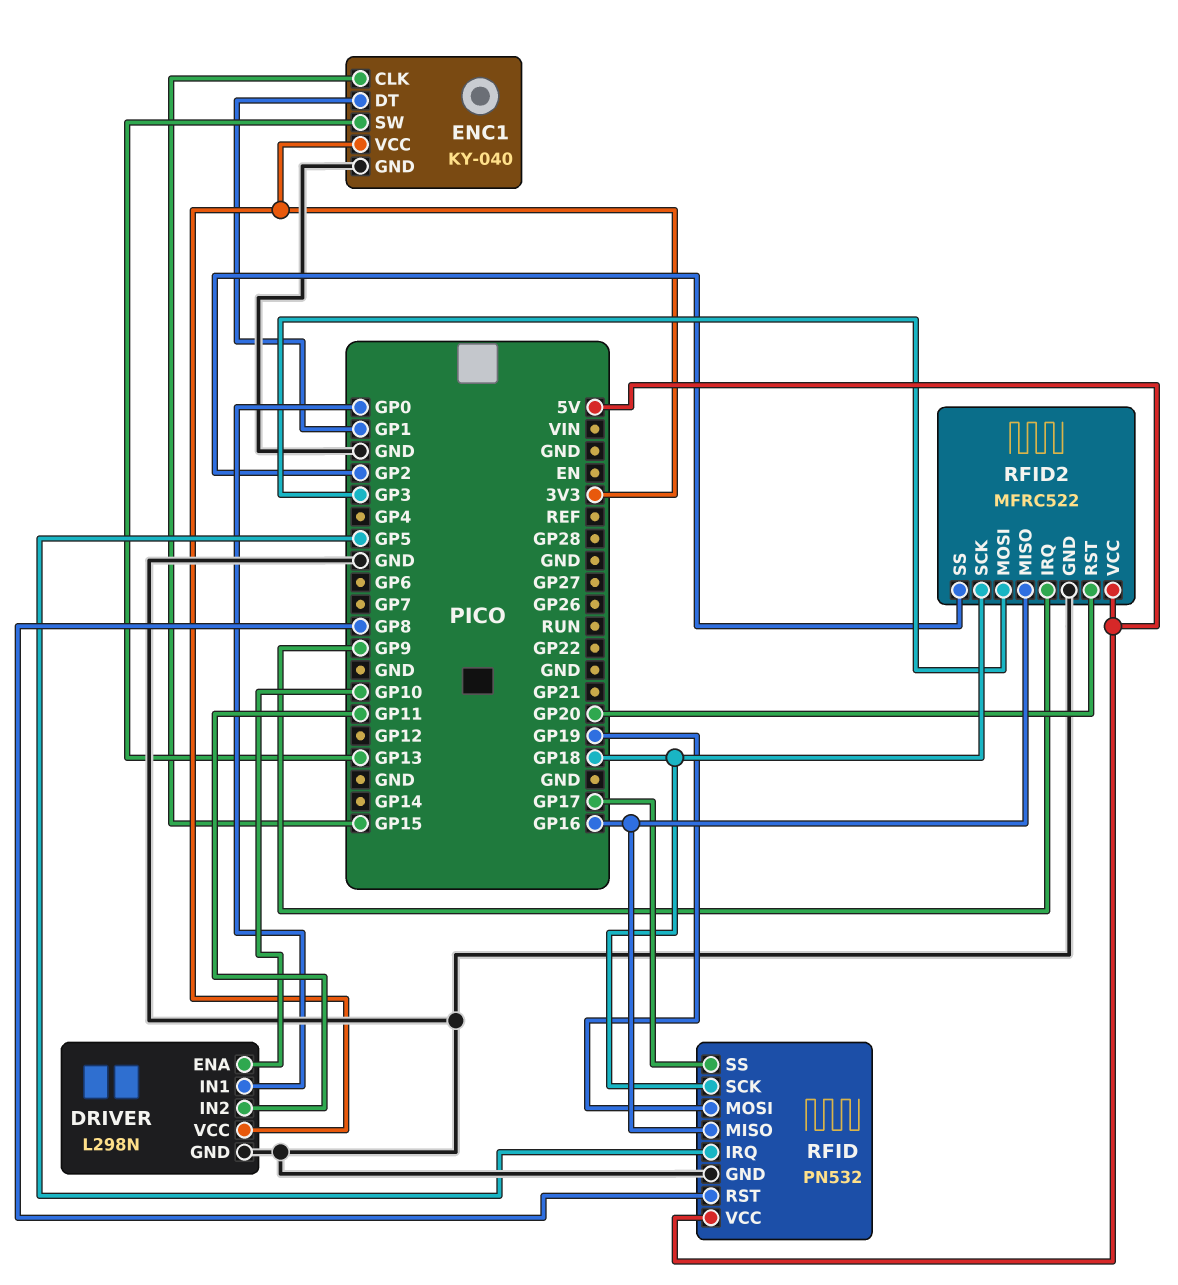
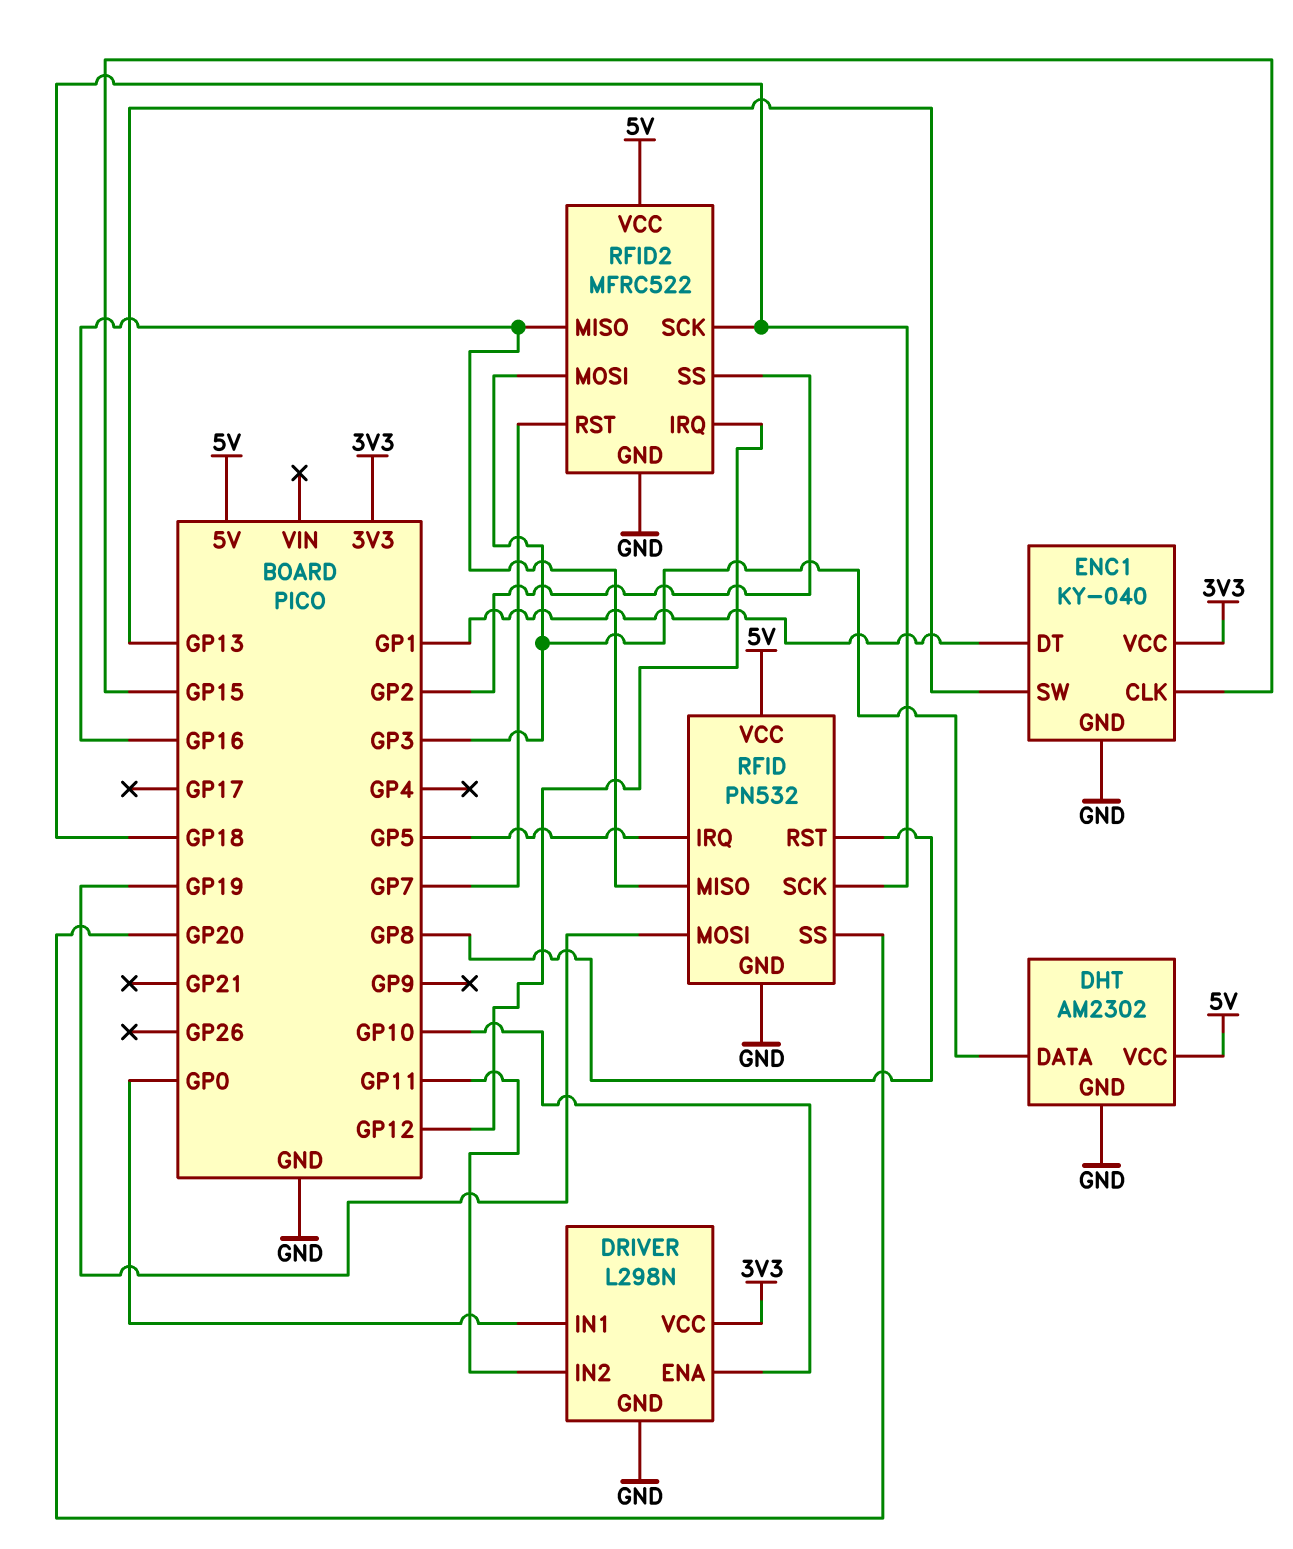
DHT: none -> AM2302
DHT pin DATA: none -> GP3
DHT pin GND: none -> GND
DHT pin VCC: none -> 5V
RFID pin SS: GP17 -> GP20
RFID2 pin IRQ: GP9 -> GP12
RFID2 pin RST: GP20 -> GP7

